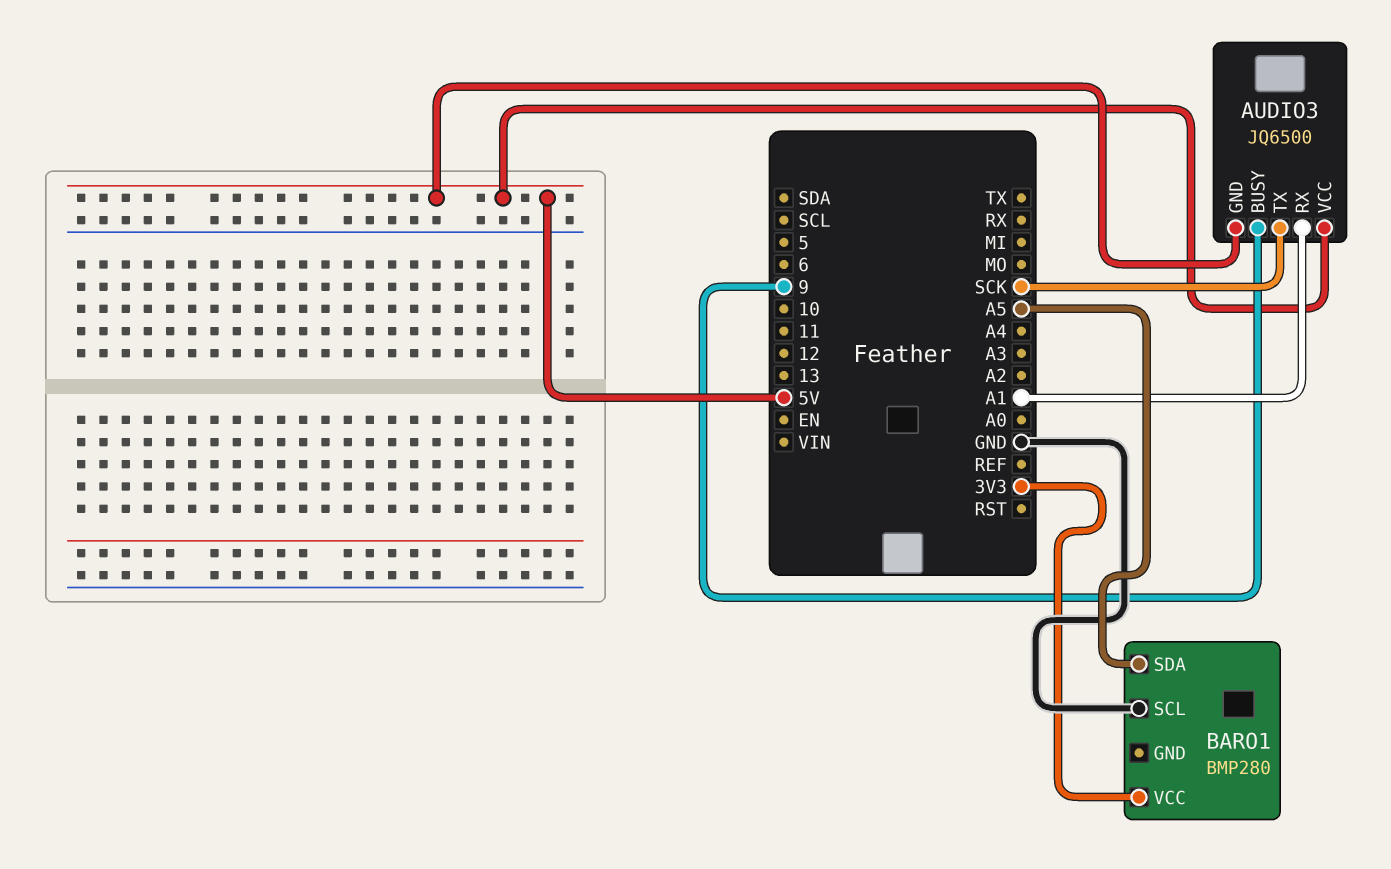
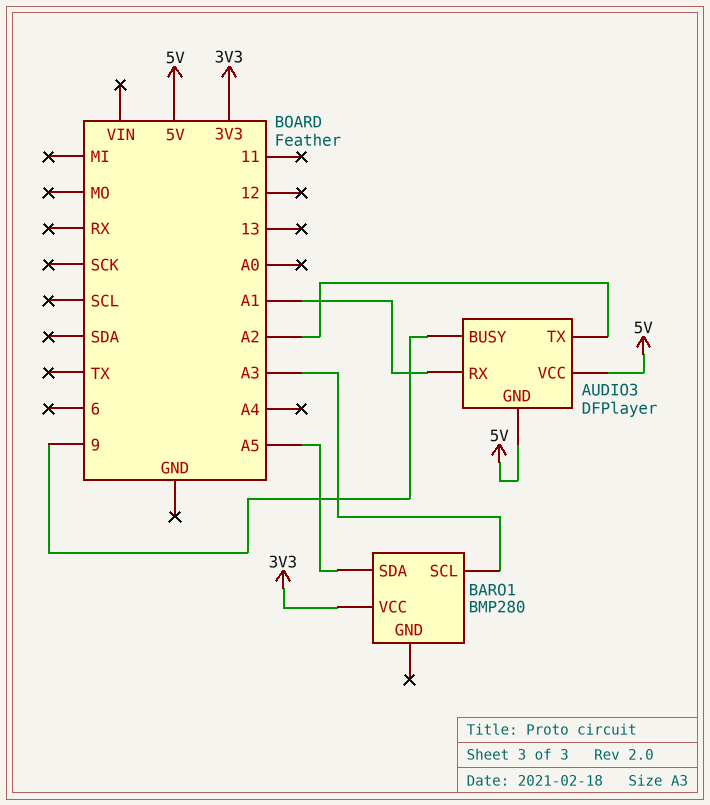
AUDIO3: JQ6500 -> DFPlayer
AUDIO3 pin TX: SCK -> A2
BARO1 pin SCL: GND -> A3

